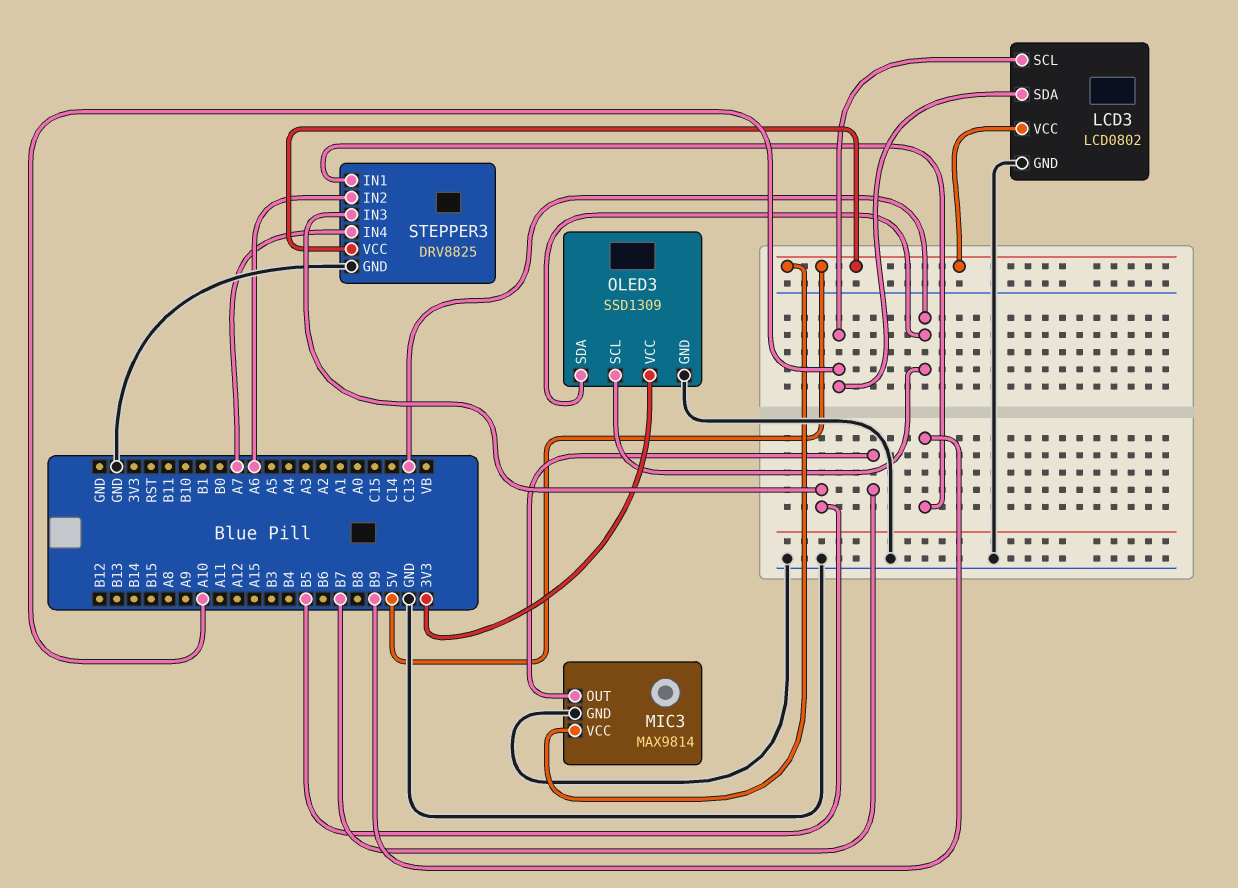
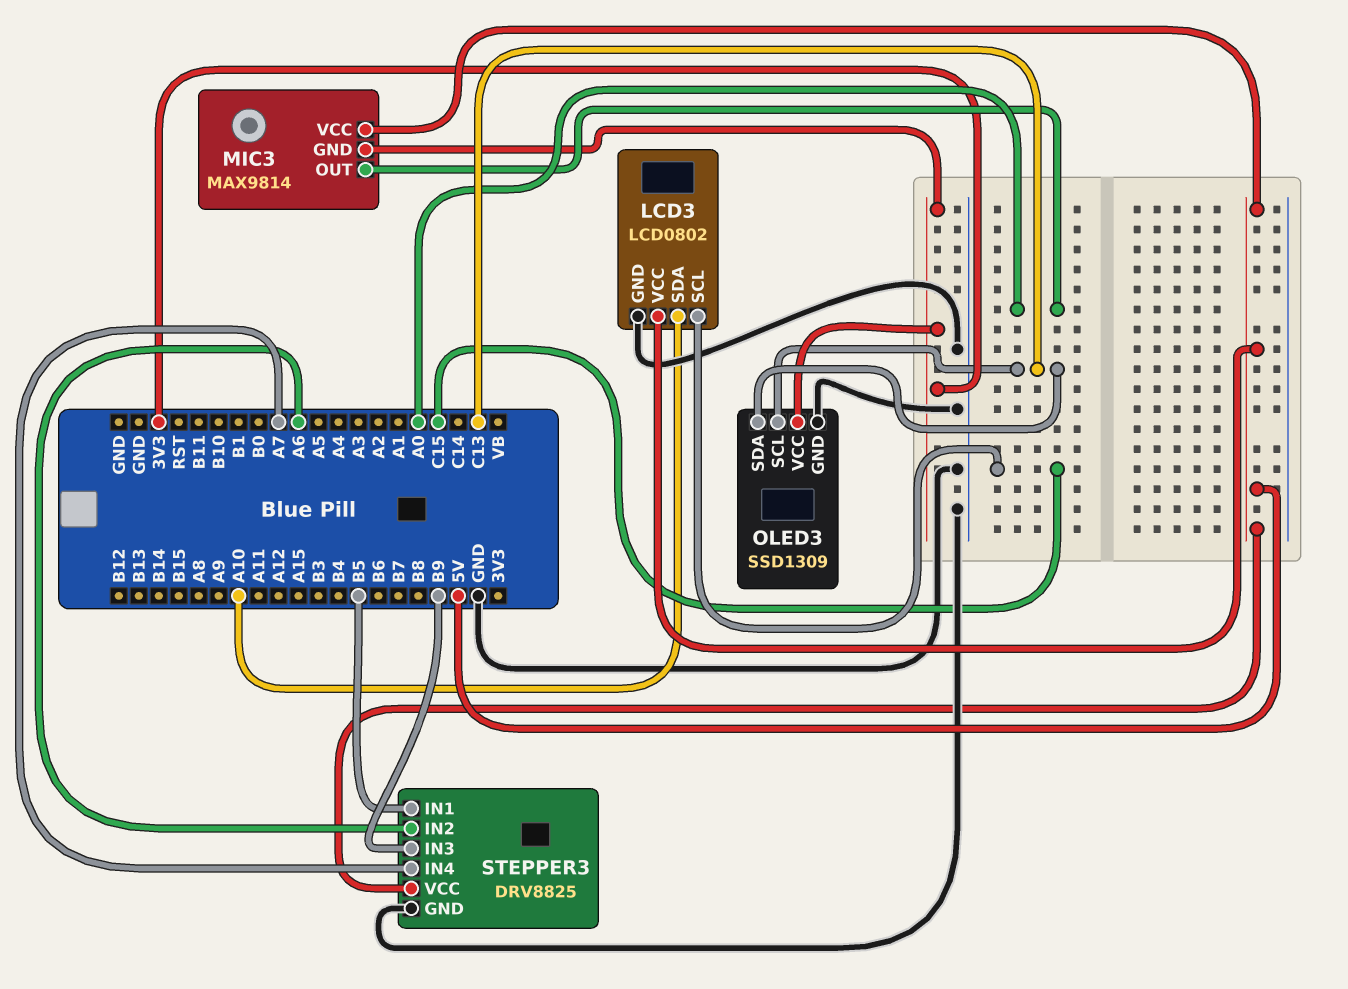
LCD3 pin SCL: A10 -> C15
MIC3 pin GND: GND -> 3V3
MIC3 pin OUT: B7 -> A0
STEPPER3 pin IN1: B9 -> B5
STEPPER3 pin IN3: B5 -> B9

